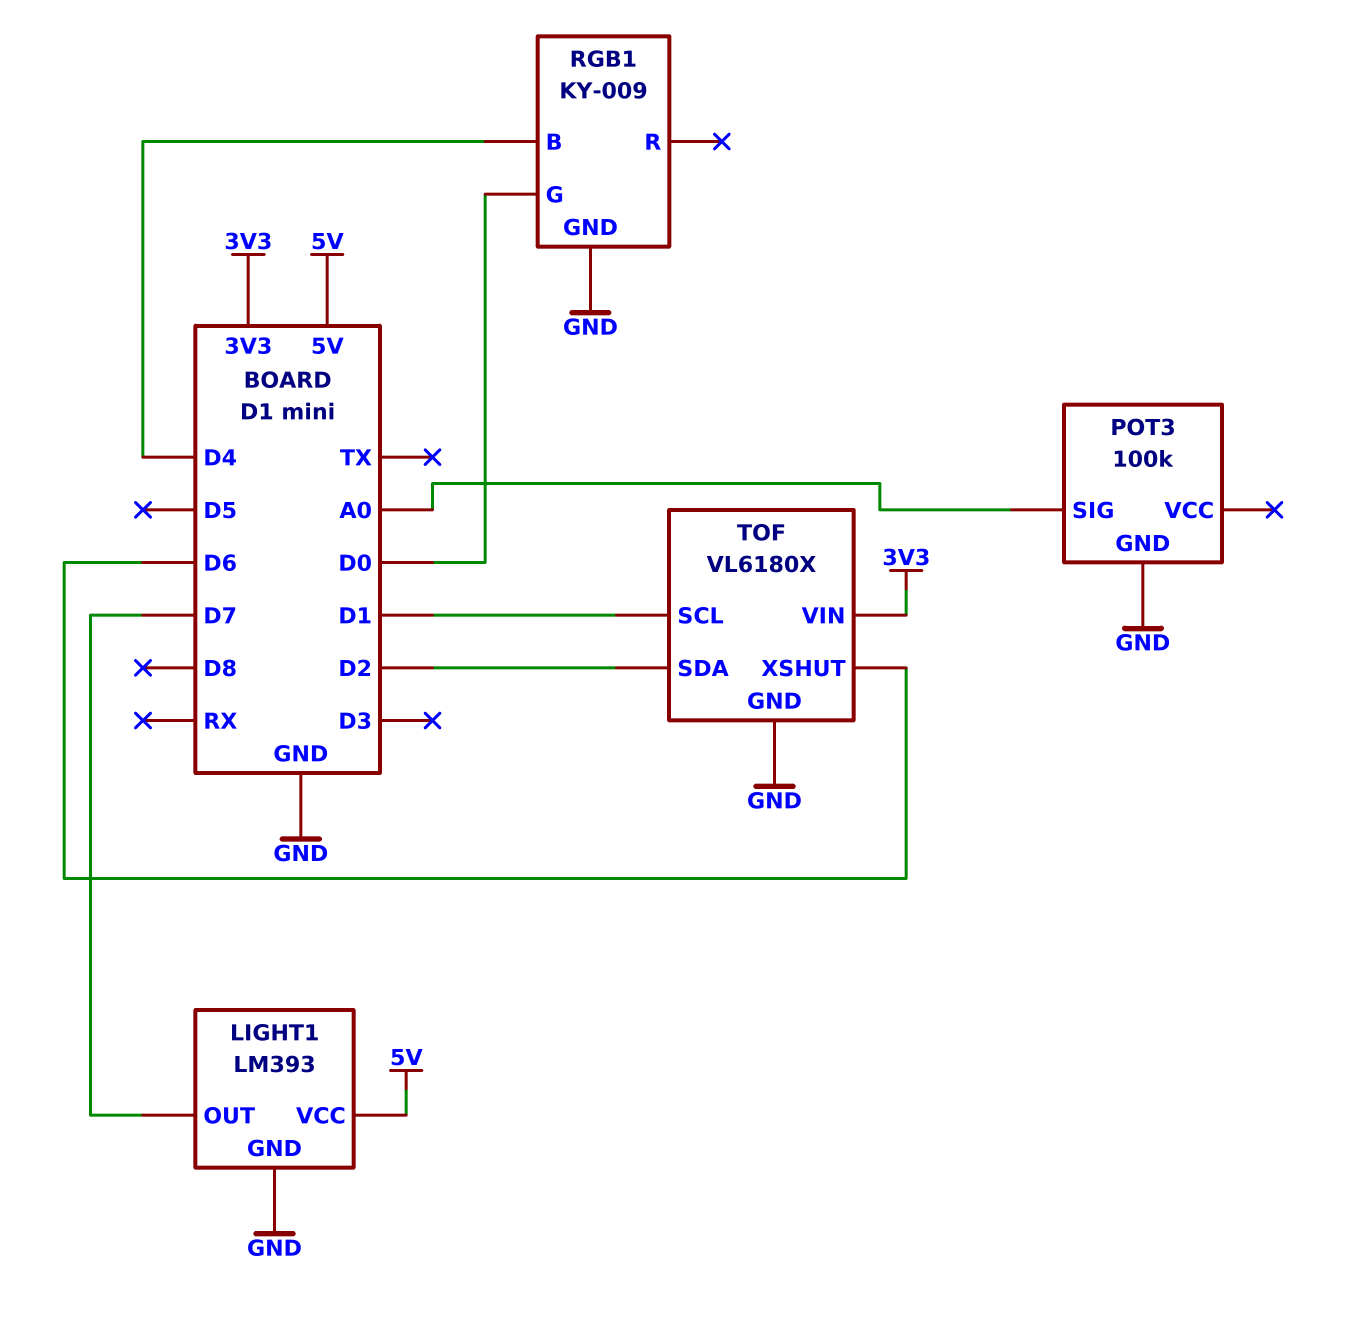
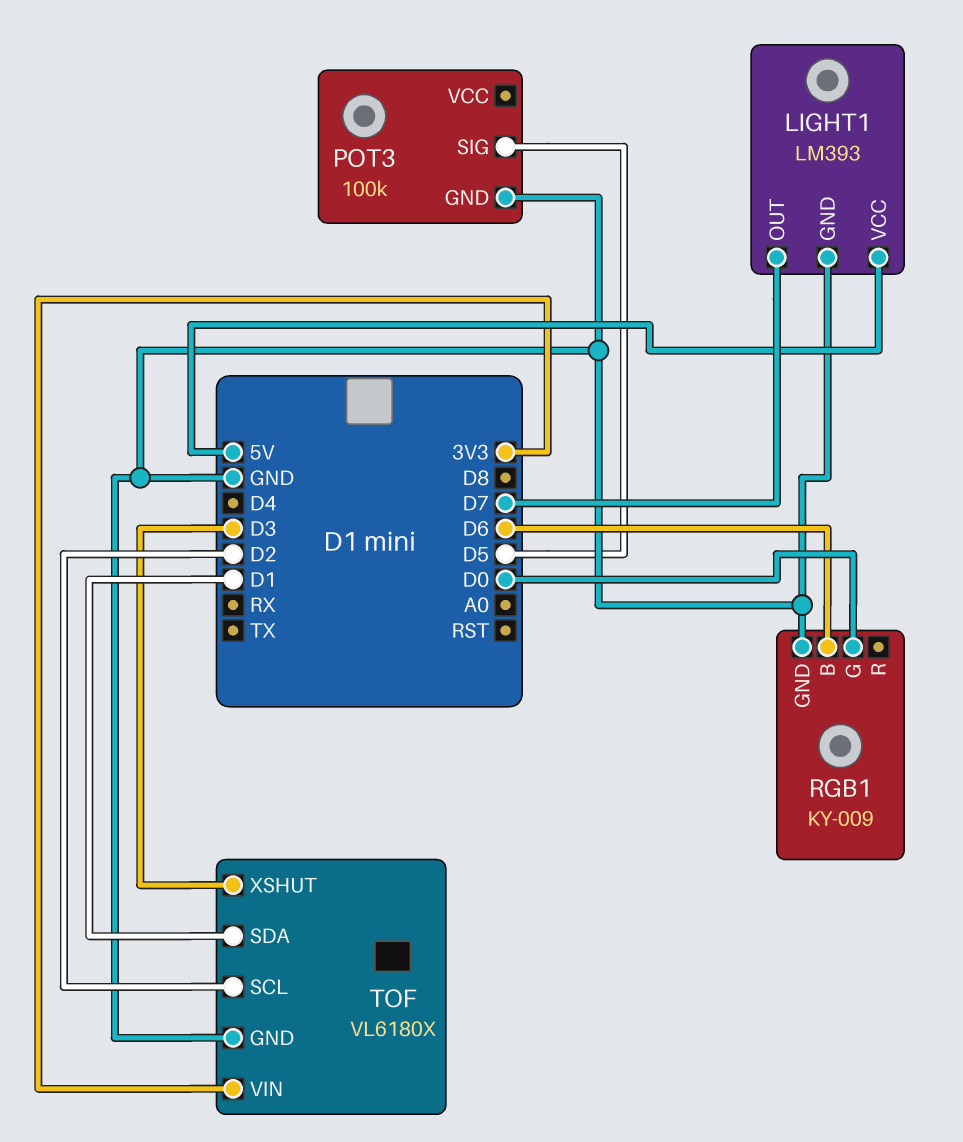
POT3 pin SIG: A0 -> D5
RGB1 pin B: D4 -> D6
TOF pin SCL: D1 -> D2
TOF pin SDA: D2 -> D1
TOF pin XSHUT: D6 -> D3

